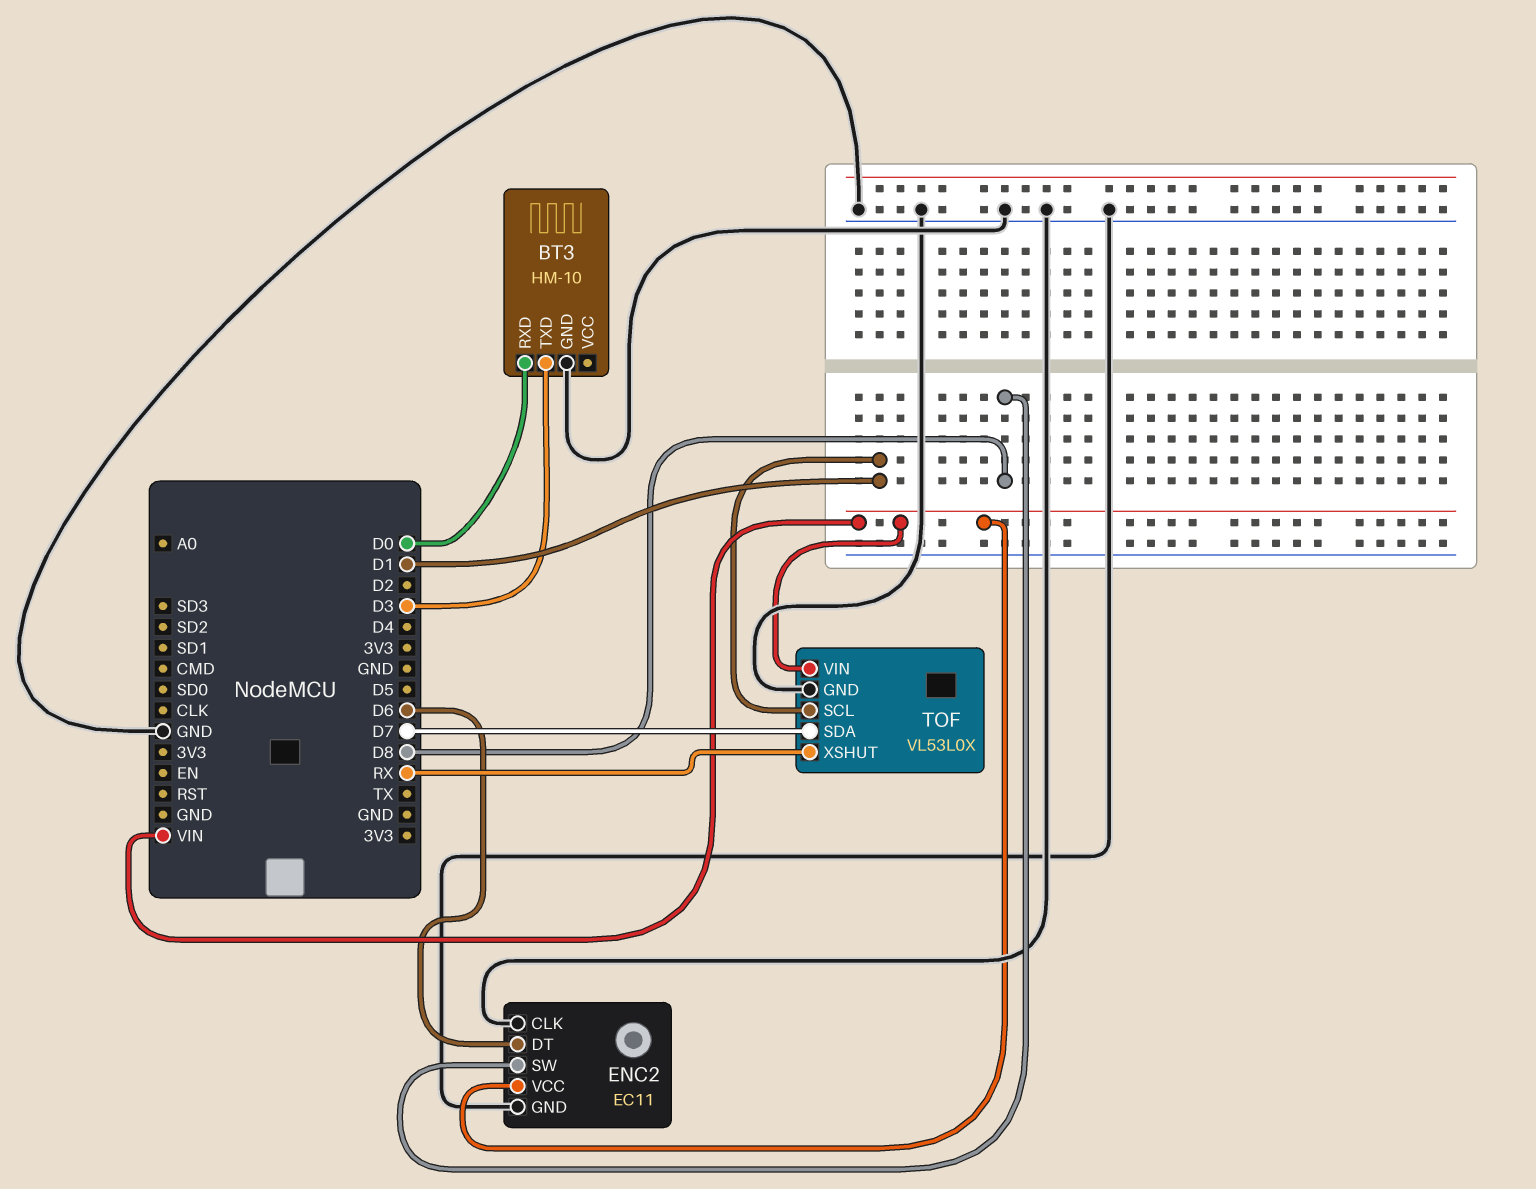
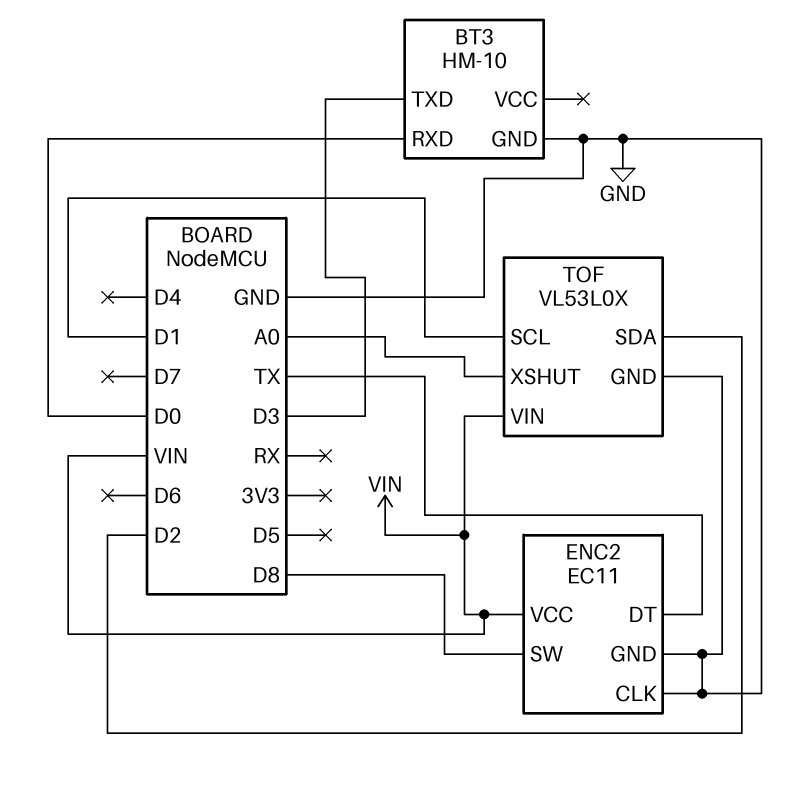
ENC2 pin DT: D6 -> TX
TOF pin SDA: D7 -> D2
TOF pin XSHUT: RX -> A0

